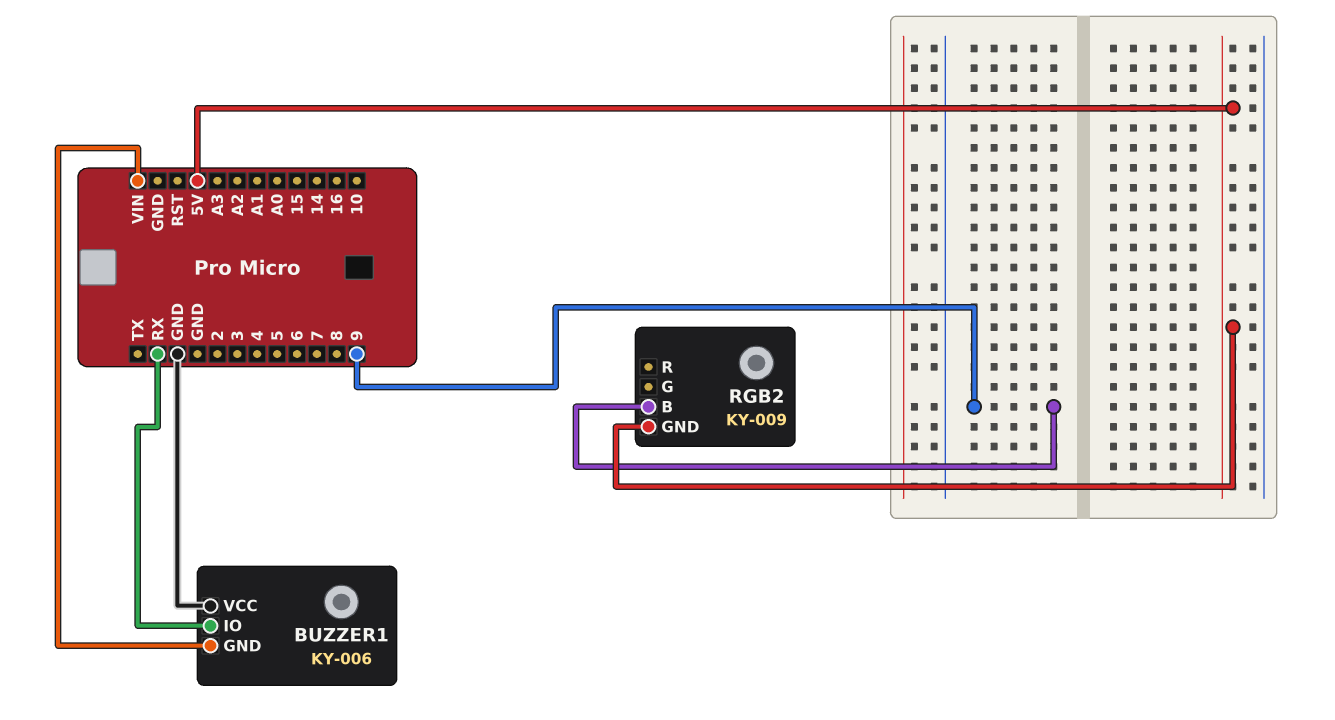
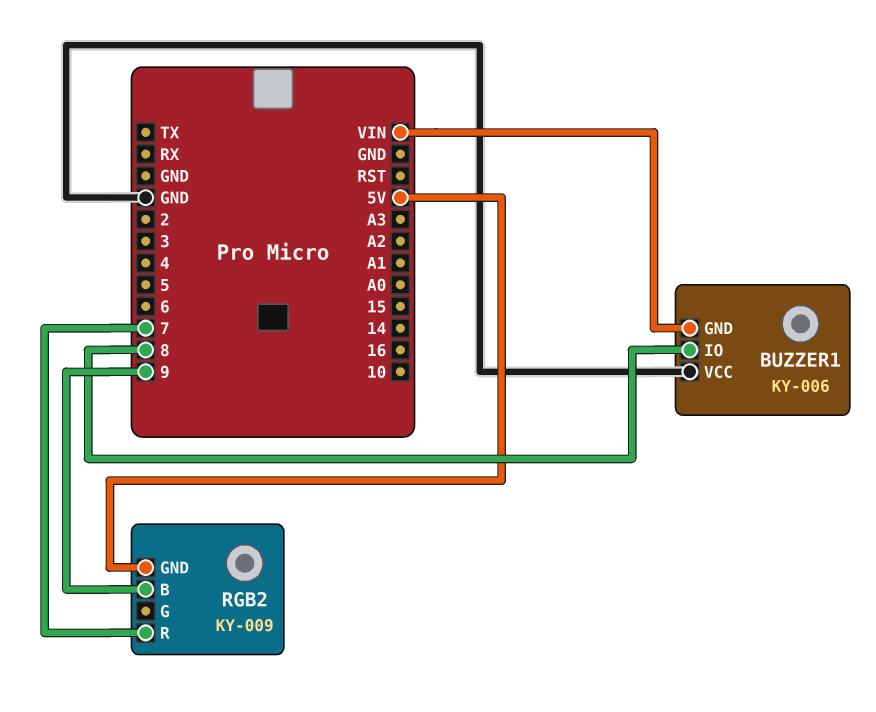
BUZZER1 pin IO: RX -> 8
RGB2 pin R: none -> 7

